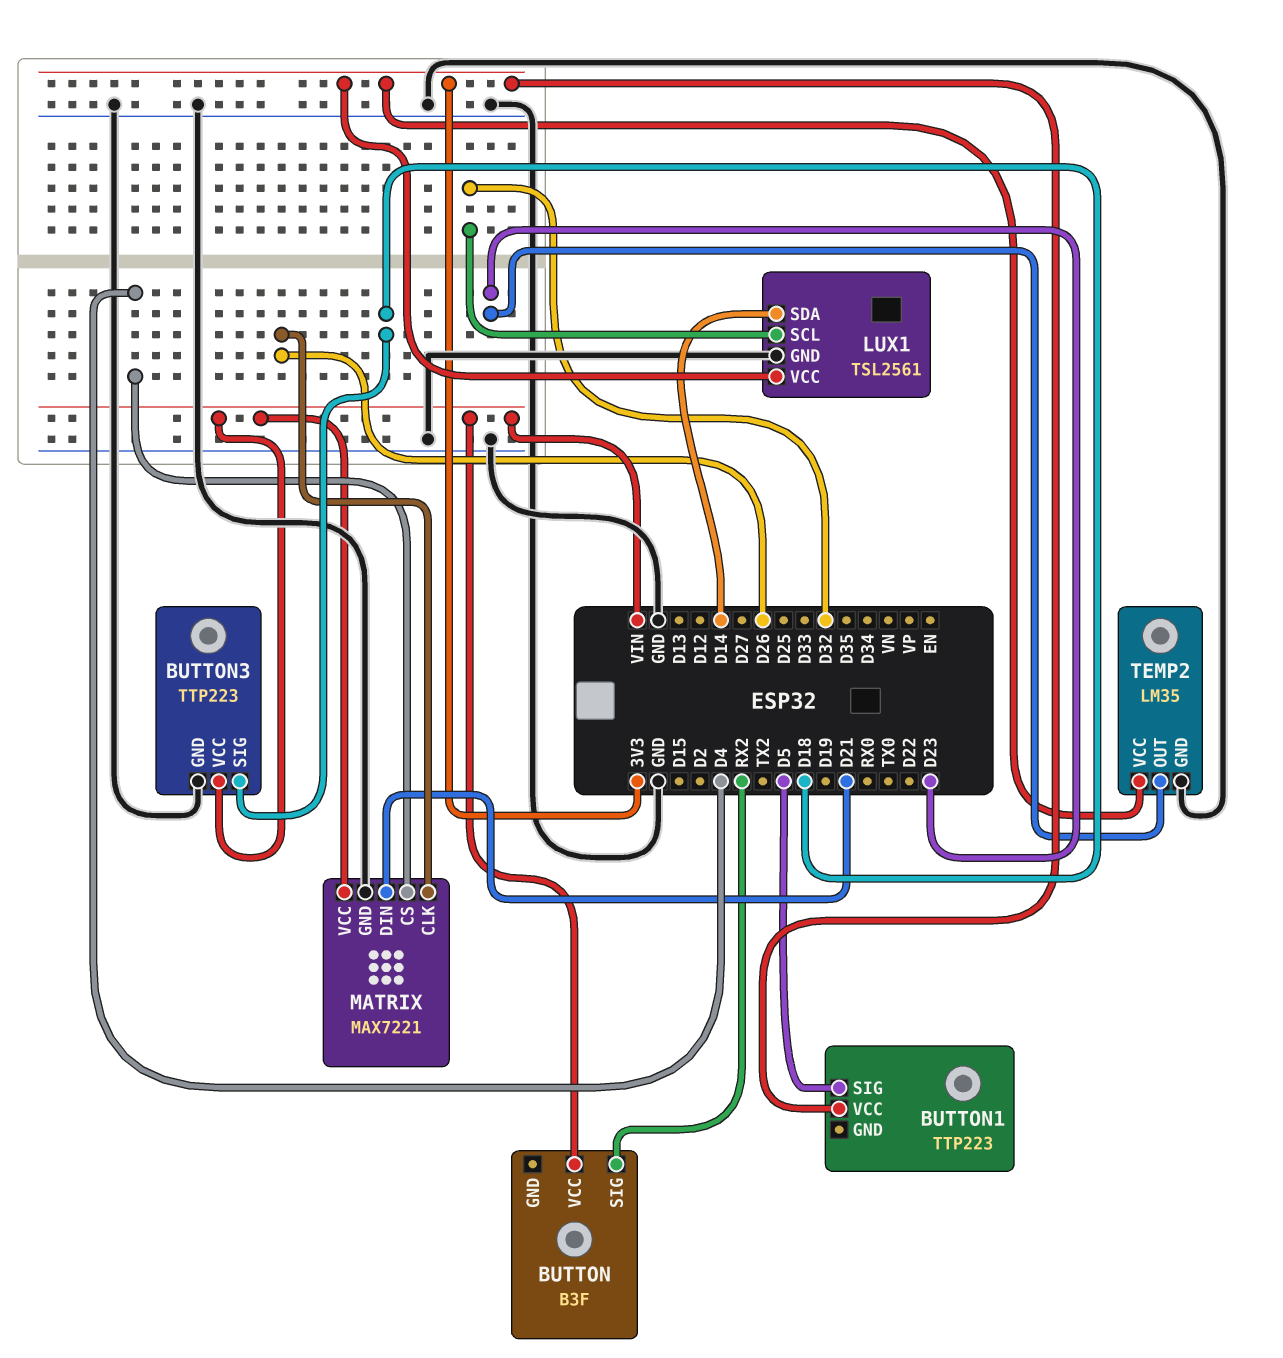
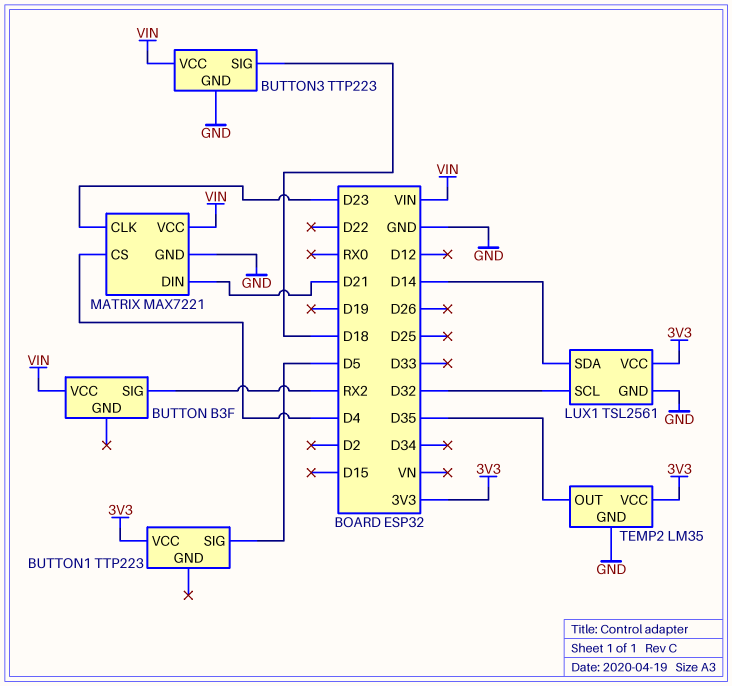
MATRIX pin CLK: D26 -> D23
TEMP2 pin OUT: D23 -> D35

